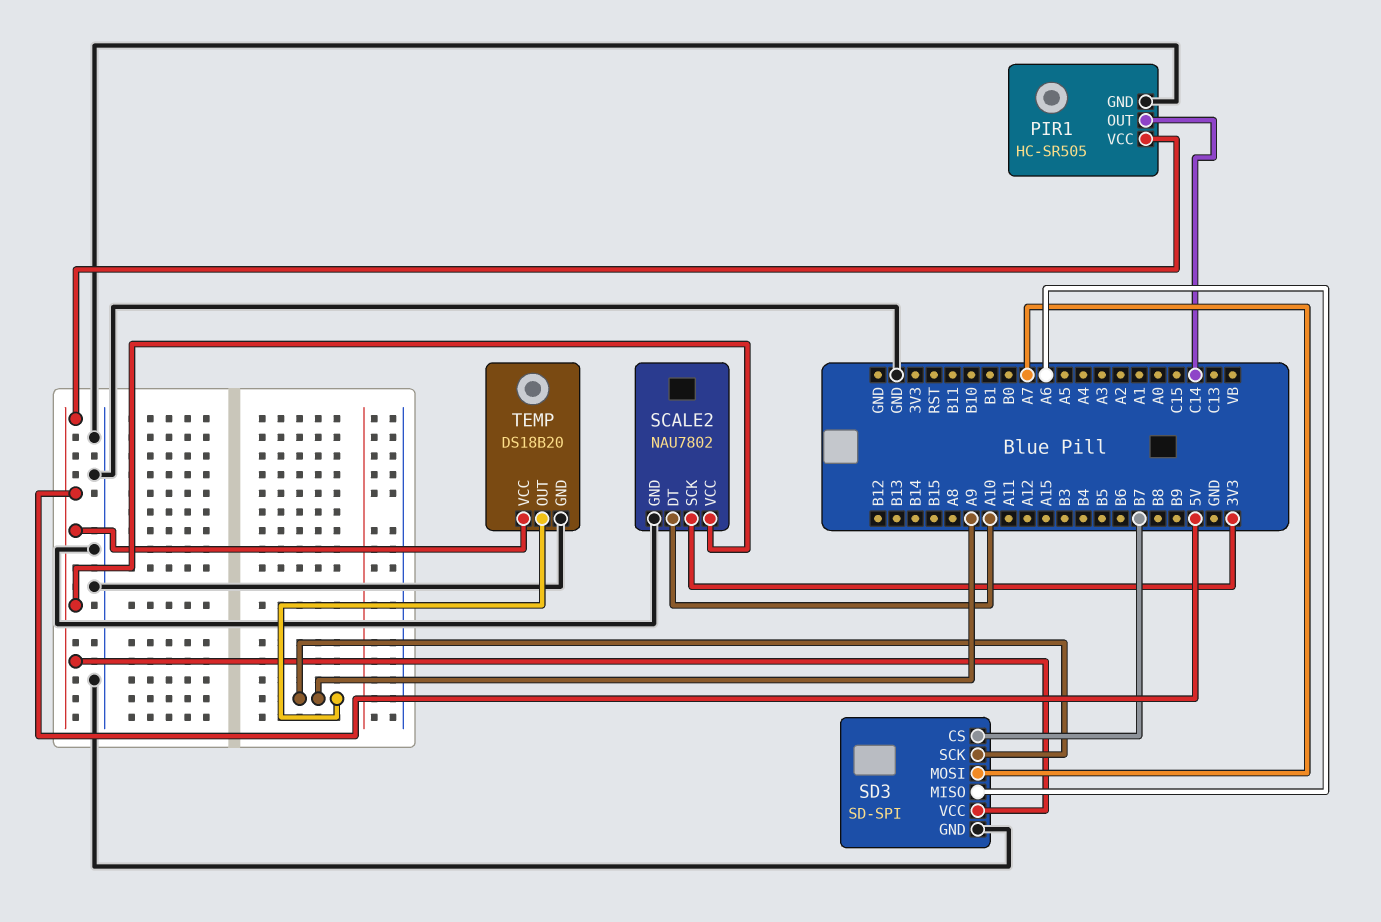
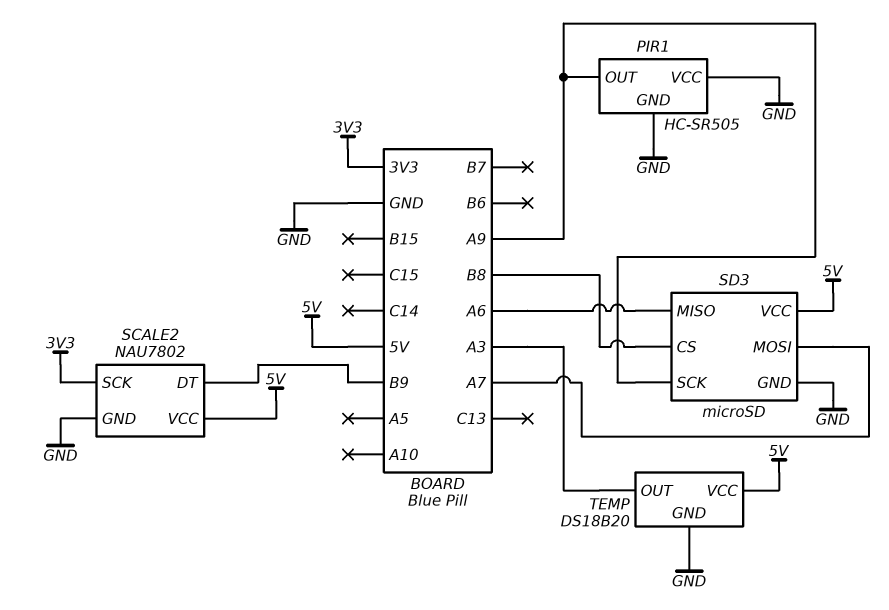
PIR1 pin OUT: C14 -> A9
PIR1 pin VCC: 5V -> GND
SCALE2 pin DT: A10 -> B9
SD3: SD-SPI -> microSD
SD3 pin CS: B7 -> B8
TEMP pin OUT: A9 -> A3

